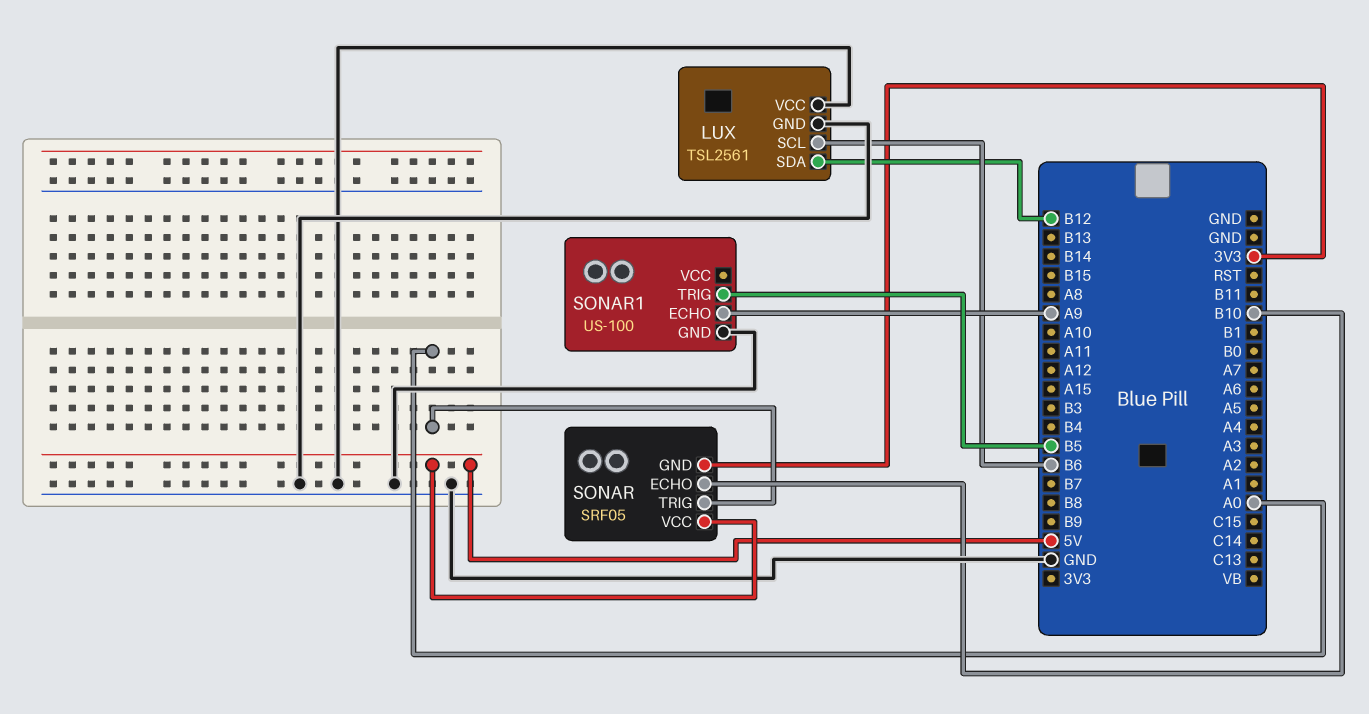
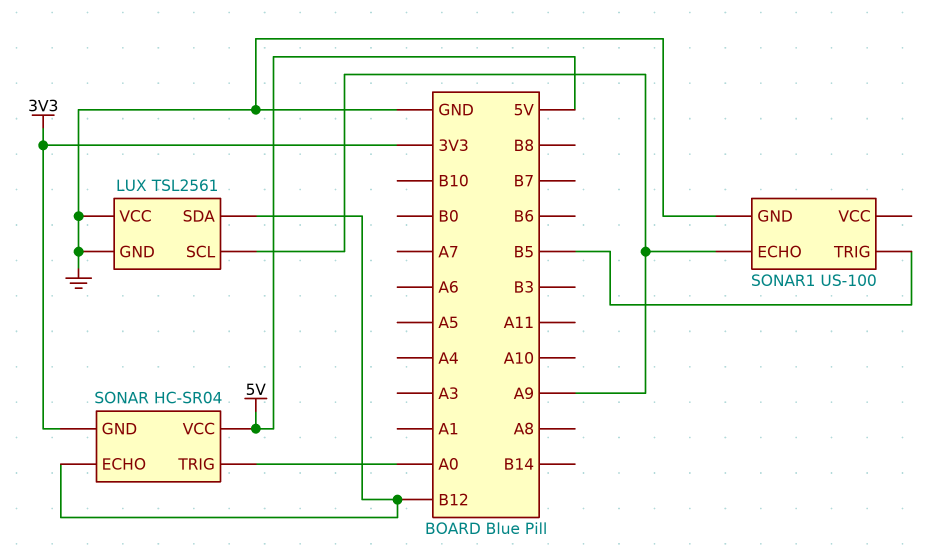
LUX pin SCL: B6 -> A9
SONAR: SRF05 -> HC-SR04
SONAR pin ECHO: B10 -> B12

